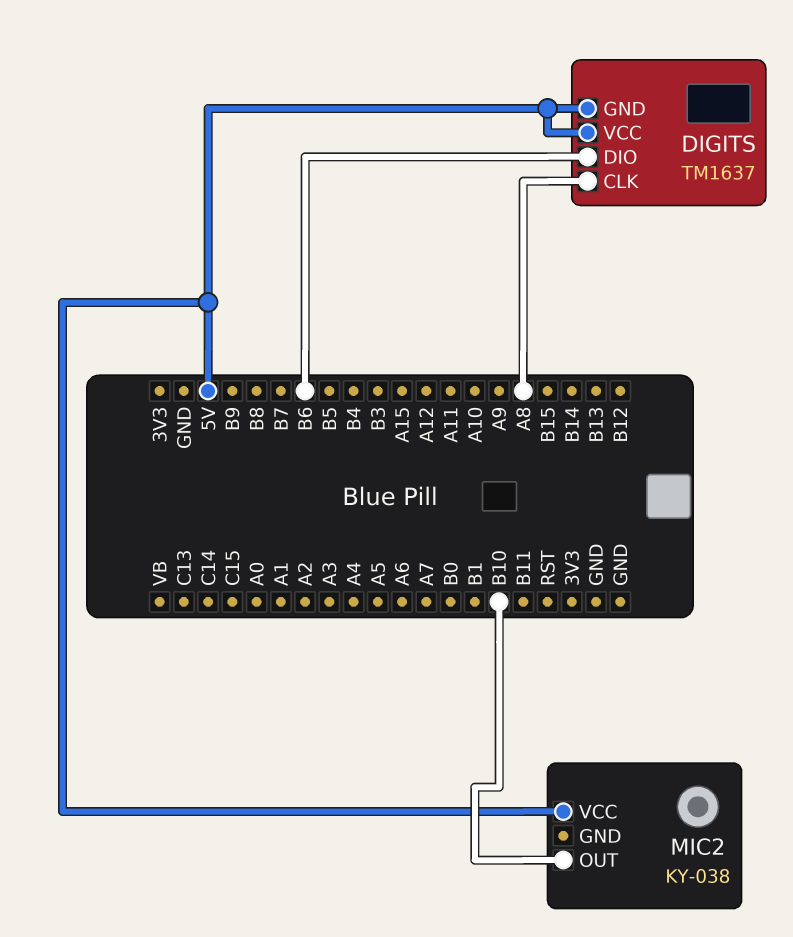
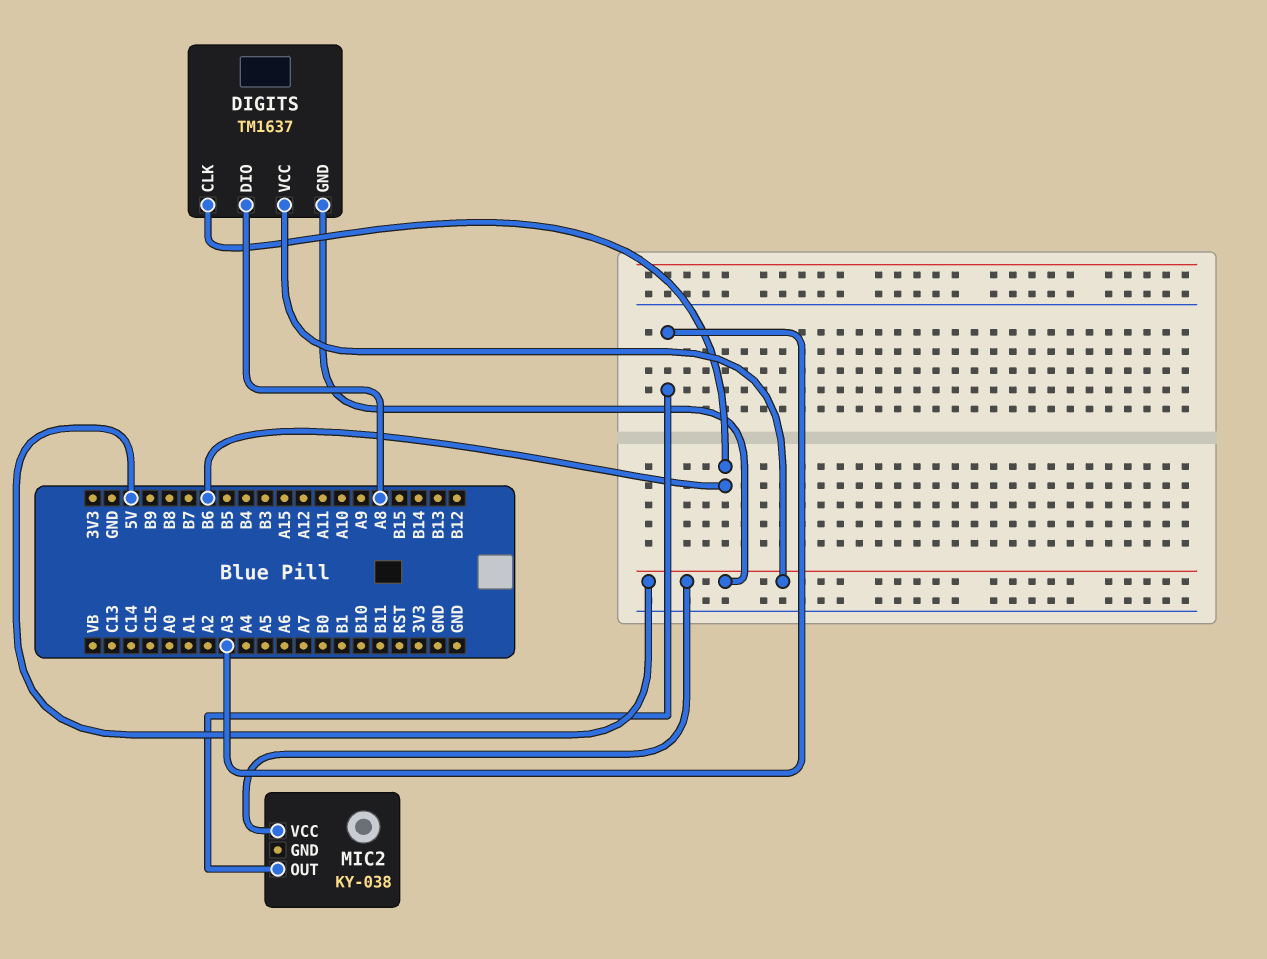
DIGITS pin CLK: A8 -> B6
DIGITS pin DIO: B6 -> A8
MIC2 pin OUT: B10 -> A3

